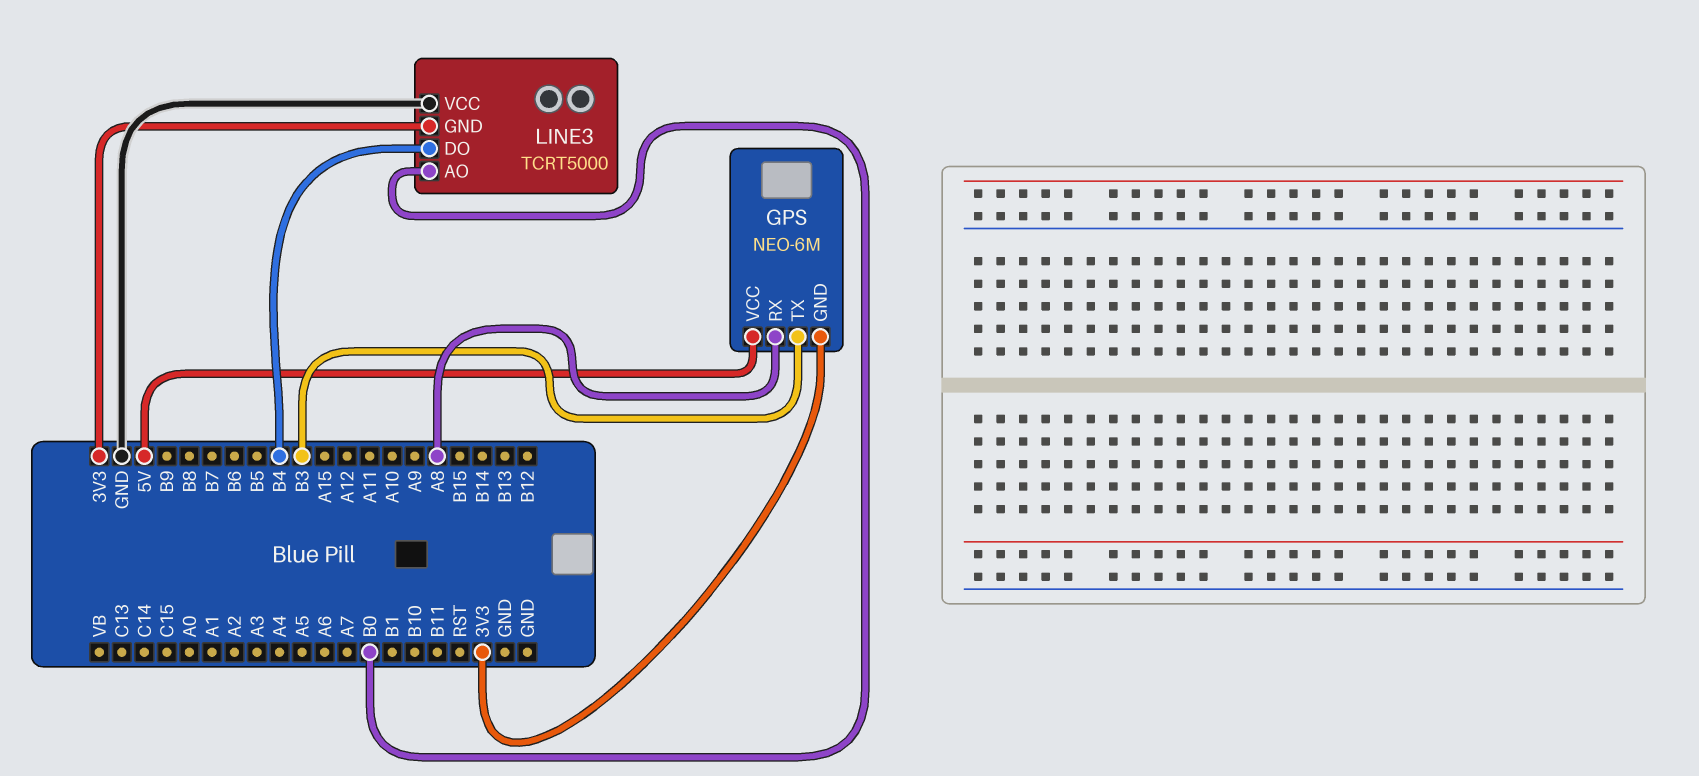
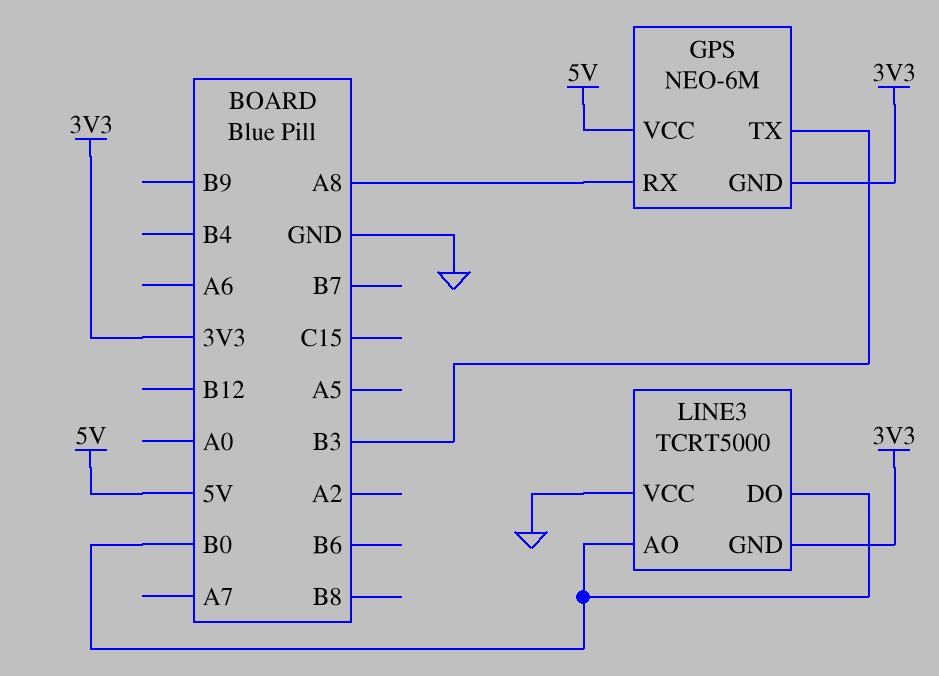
LINE3 pin DO: B4 -> B0

